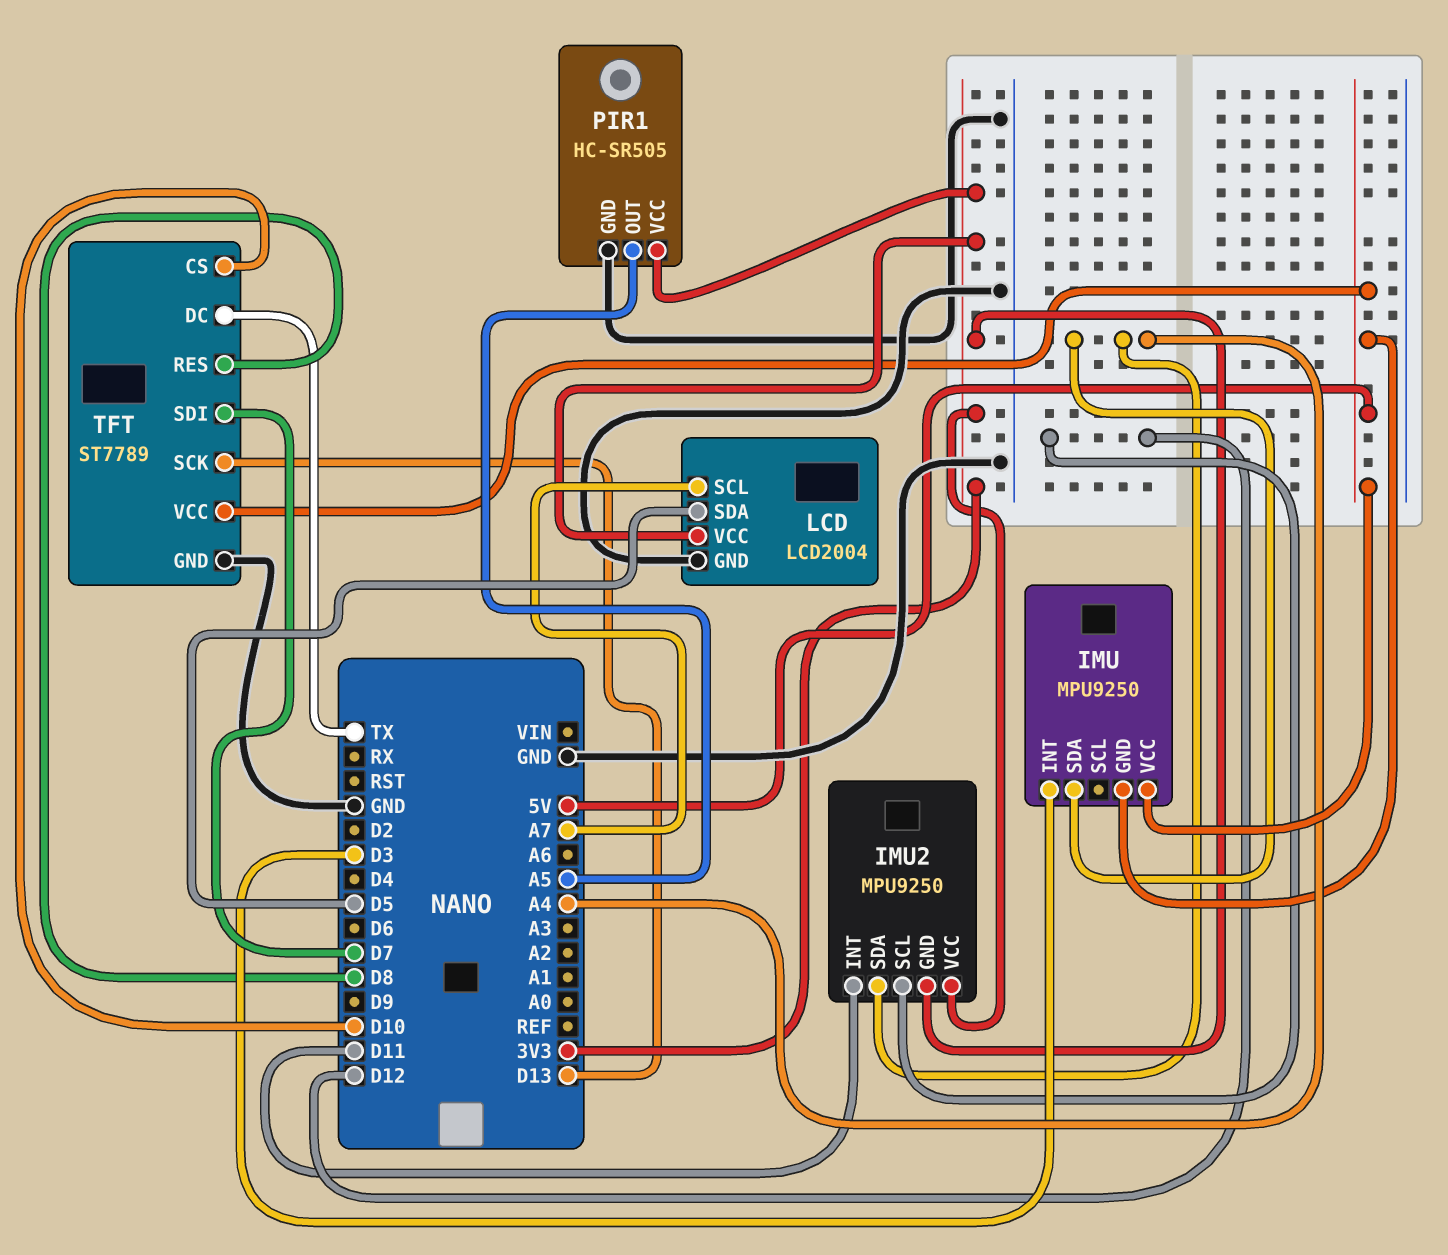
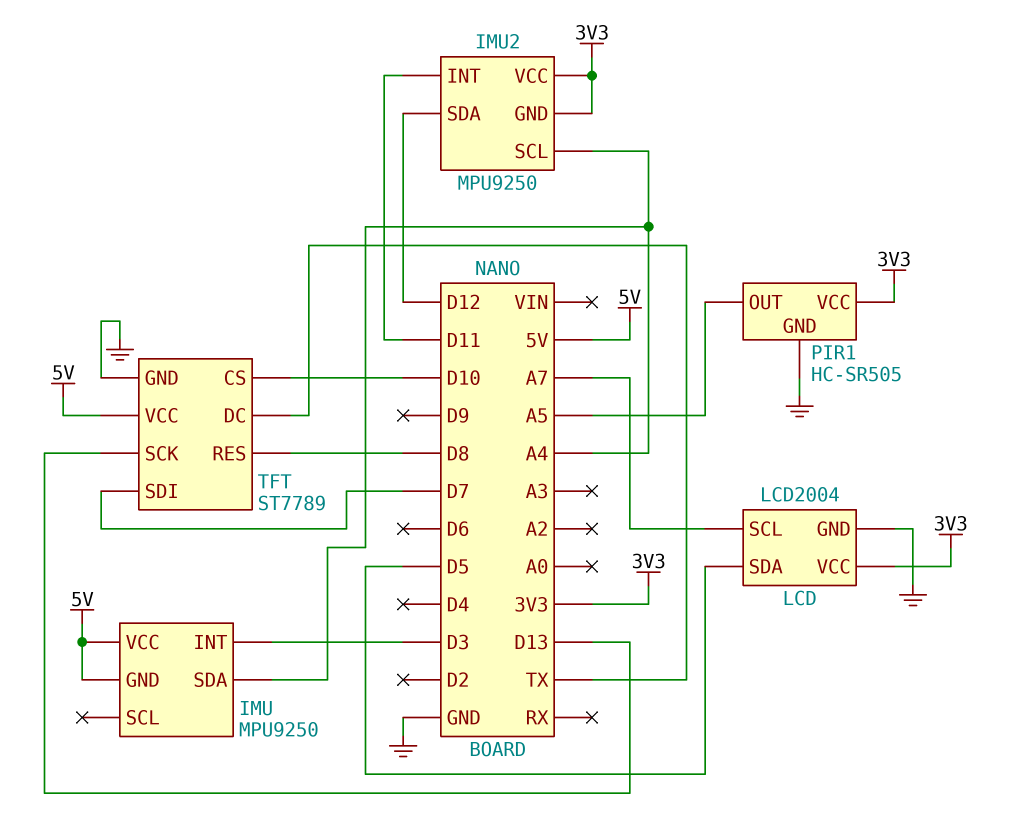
IMU2 pin SCL: D12 -> A4
IMU2 pin SDA: A4 -> D12

